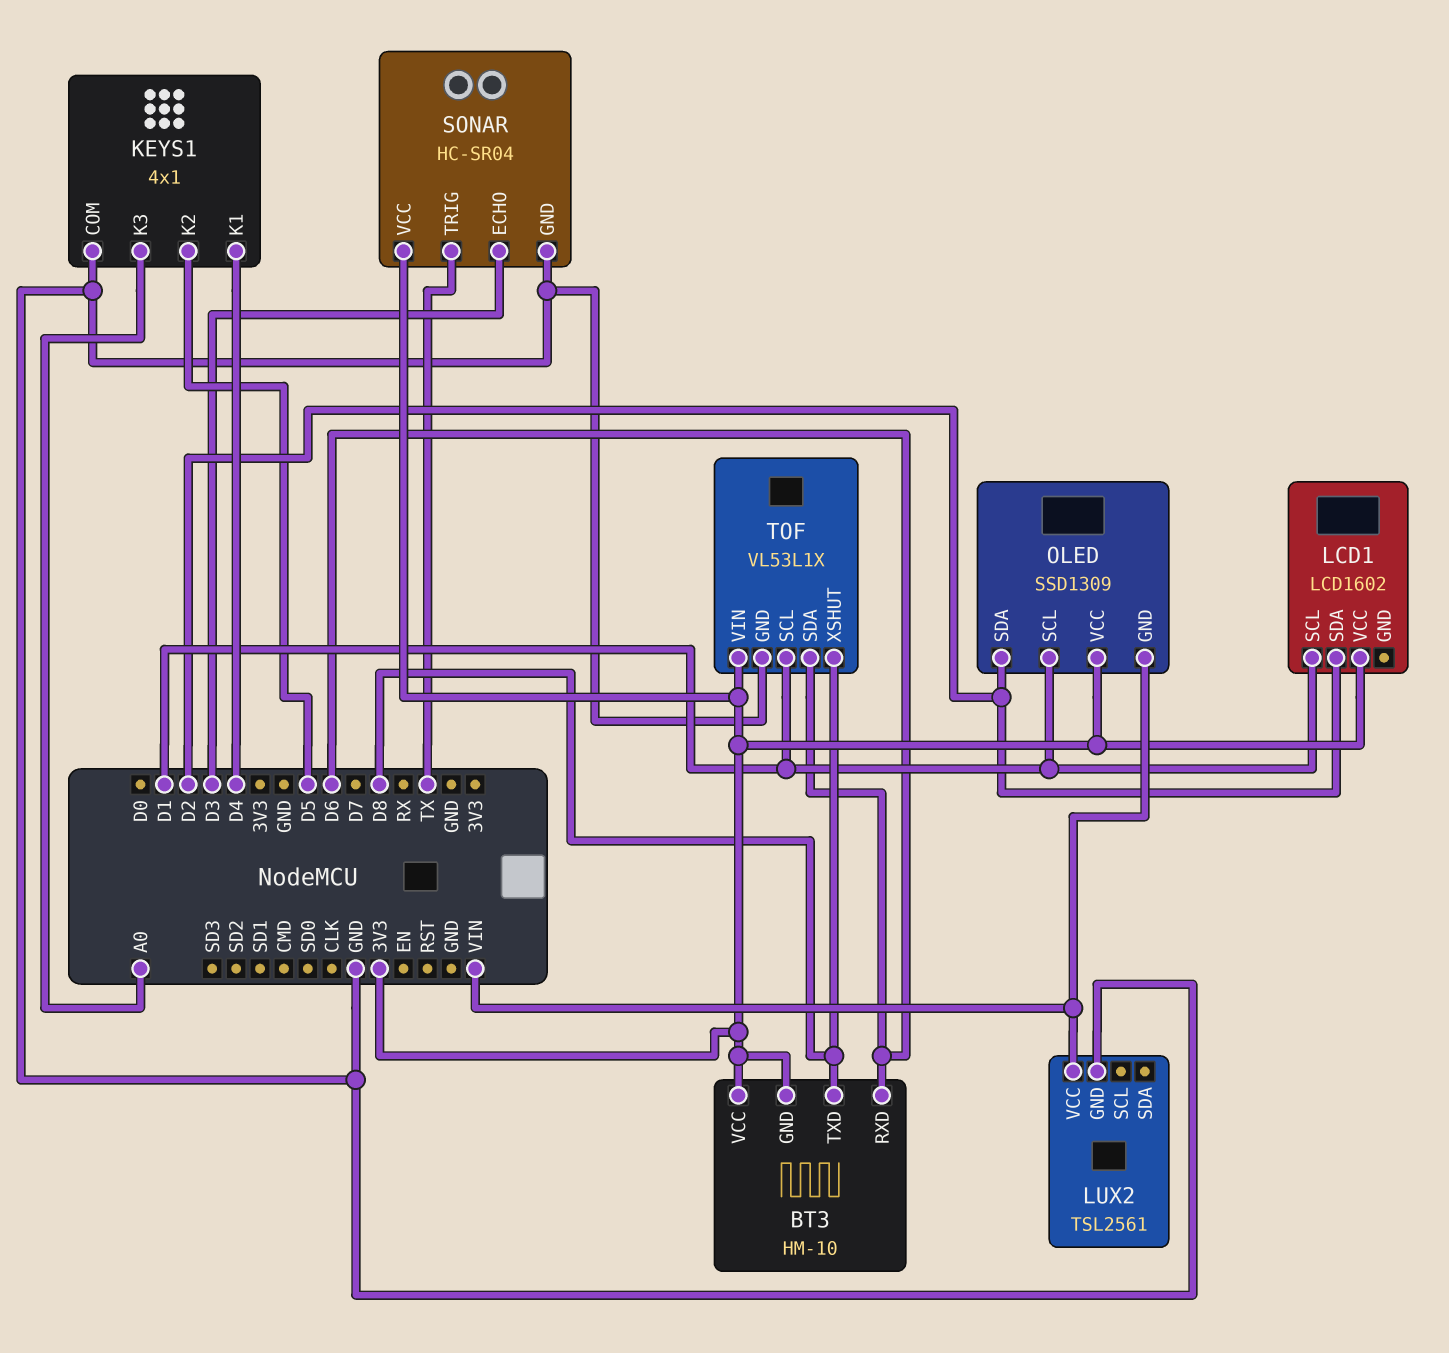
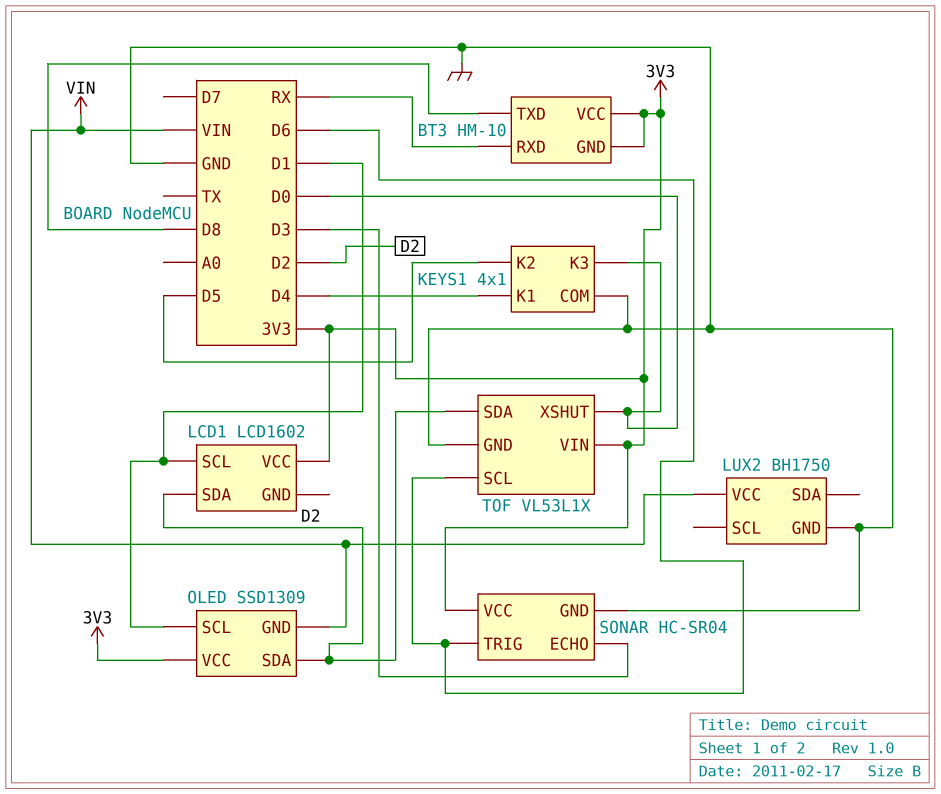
BT3 pin RXD: D6 -> RX
KEYS1 pin K3: A0 -> D0
LUX2: TSL2561 -> BH1750
SONAR pin TRIG: TX -> D6
TOF pin SCL: D1 -> D6
TOF pin SDA: D6 -> D2
TOF pin XSHUT: D8 -> D0

